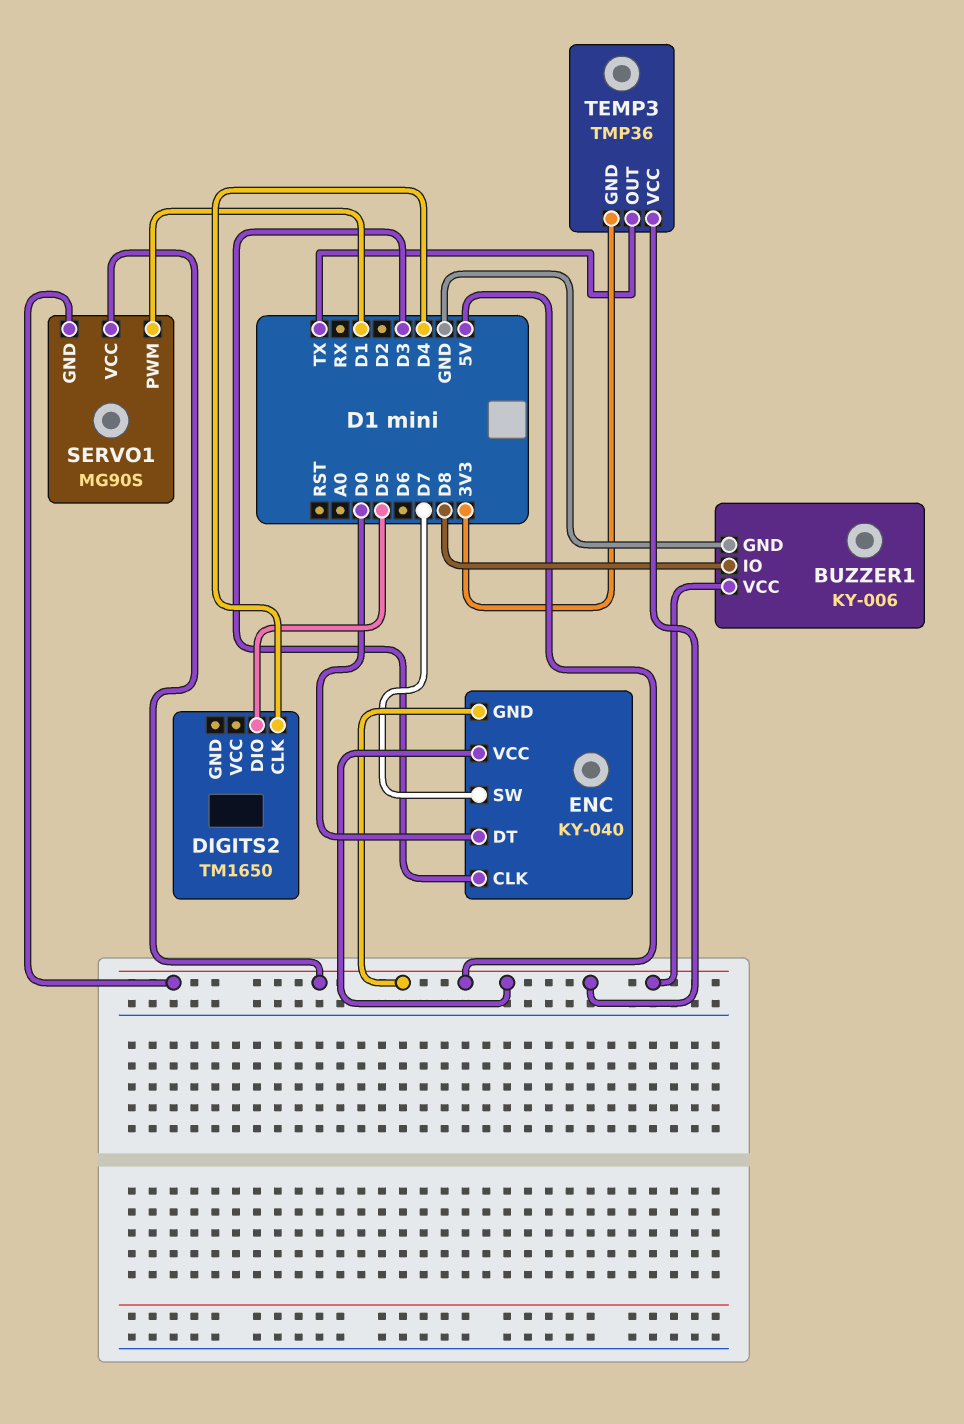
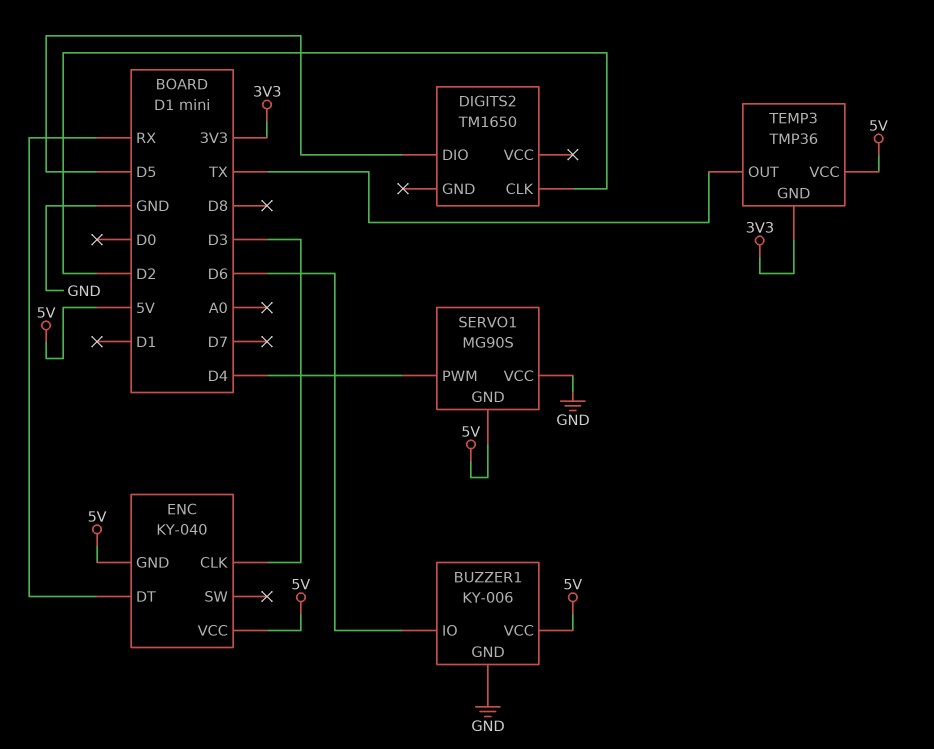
BUZZER1 pin IO: D8 -> D6
DIGITS2 pin CLK: D4 -> D2
ENC pin DT: D0 -> RX
ENC pin SW: D7 -> none
SERVO1 pin PWM: D1 -> D4
SERVO1 pin VCC: 5V -> GND

